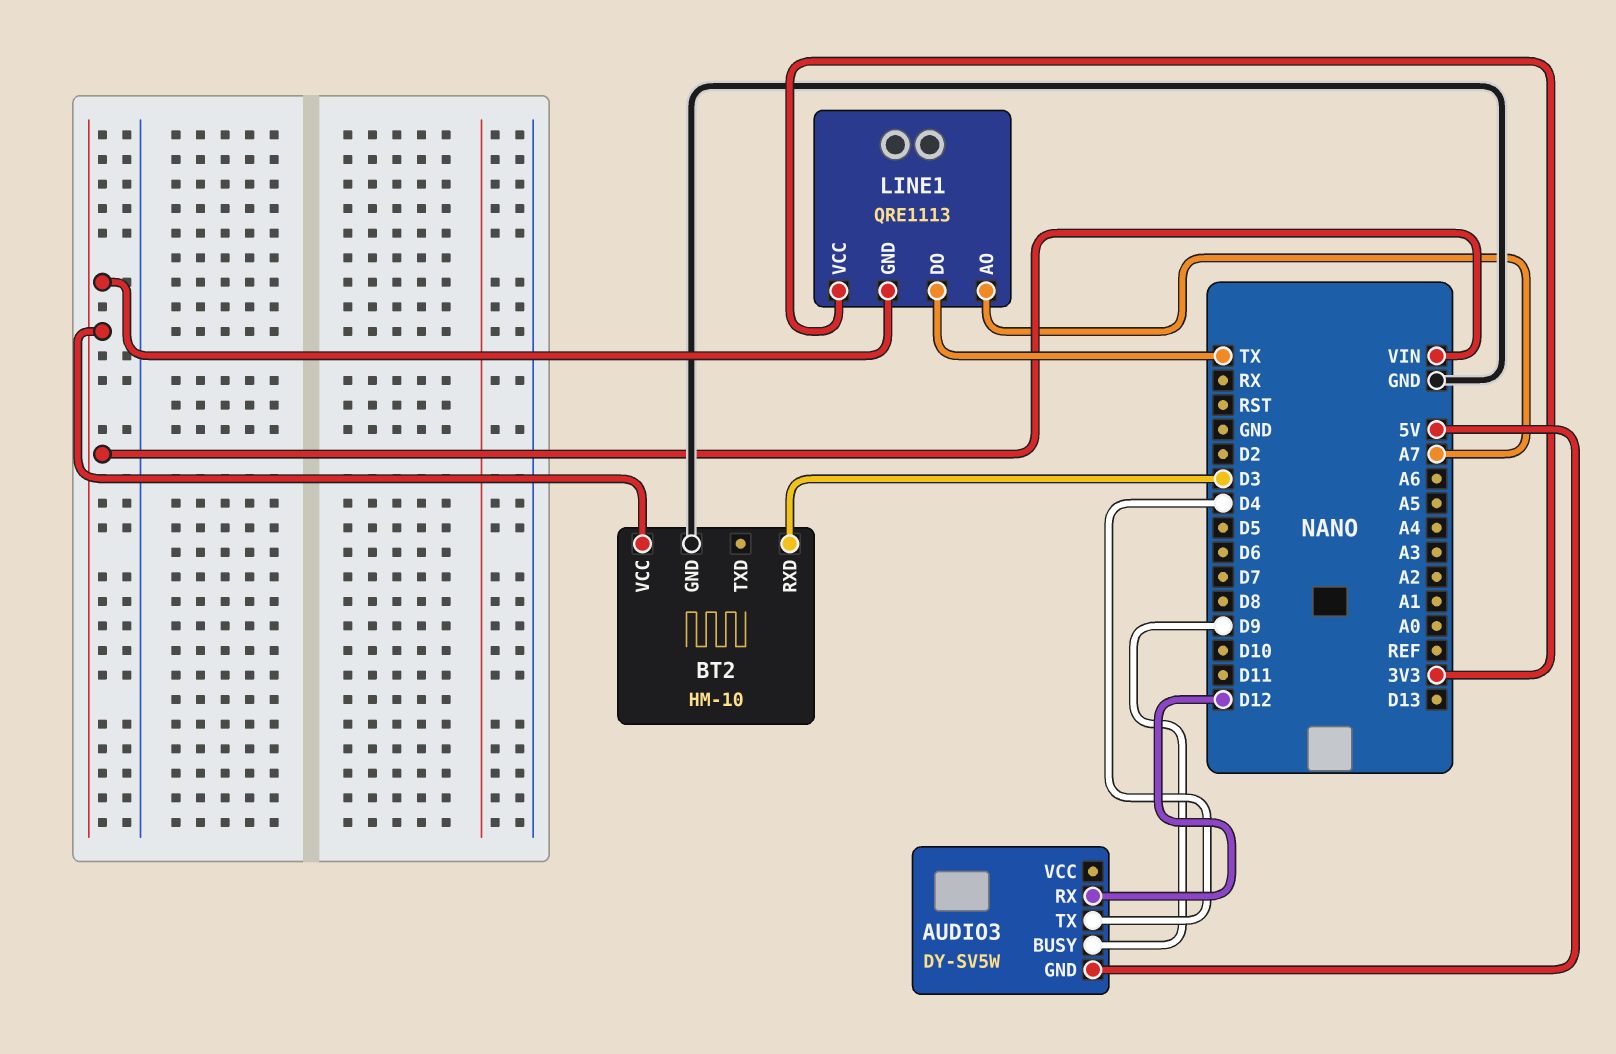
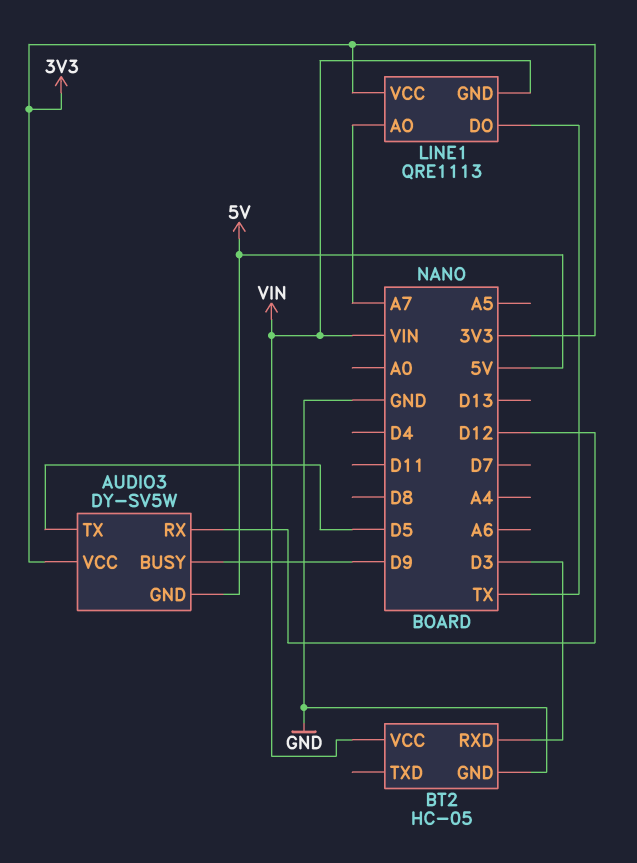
AUDIO3 pin TX: D4 -> D5
AUDIO3 pin VCC: none -> 3V3
BT2: HM-10 -> HC-05

